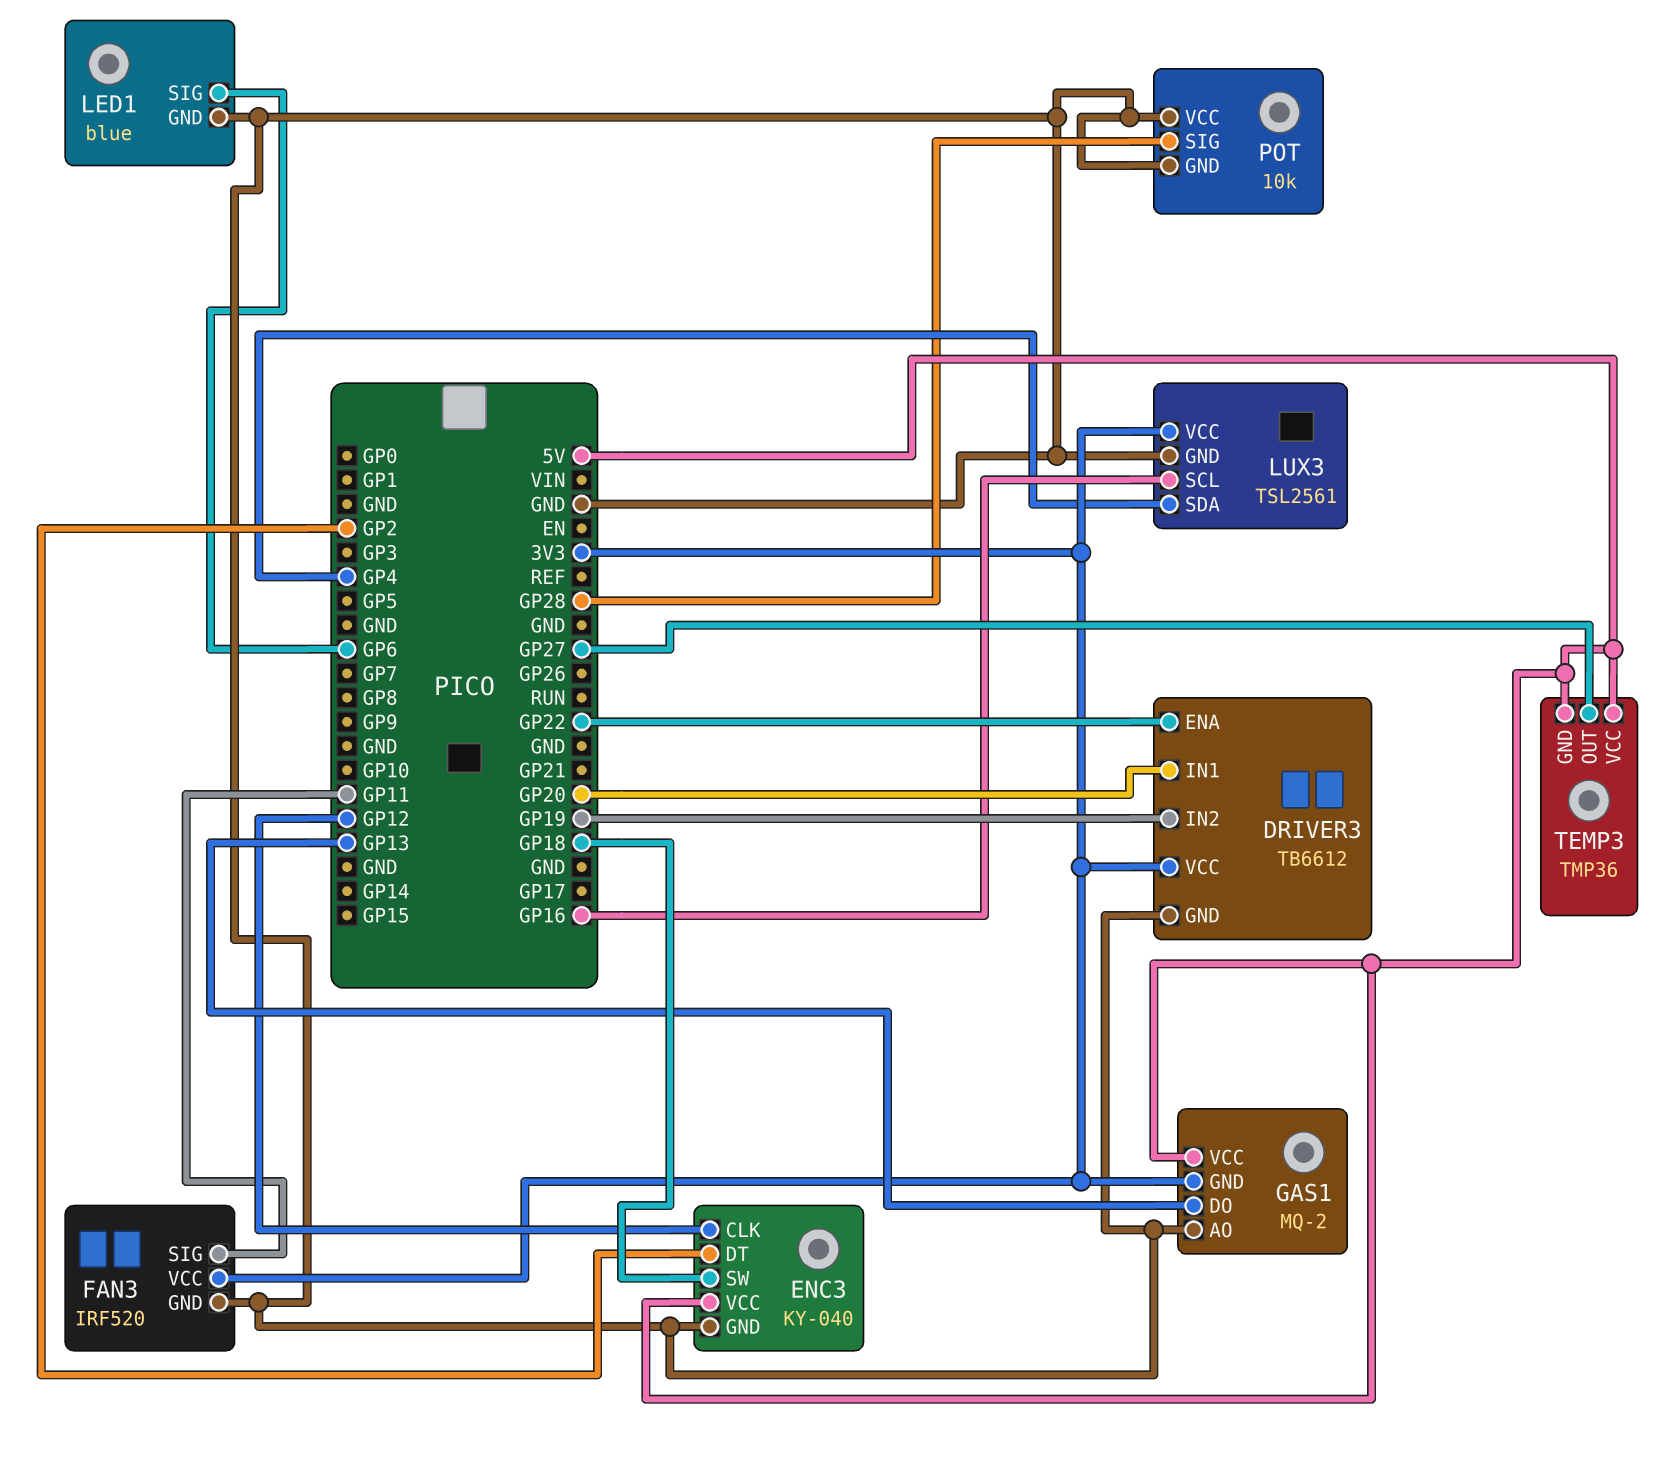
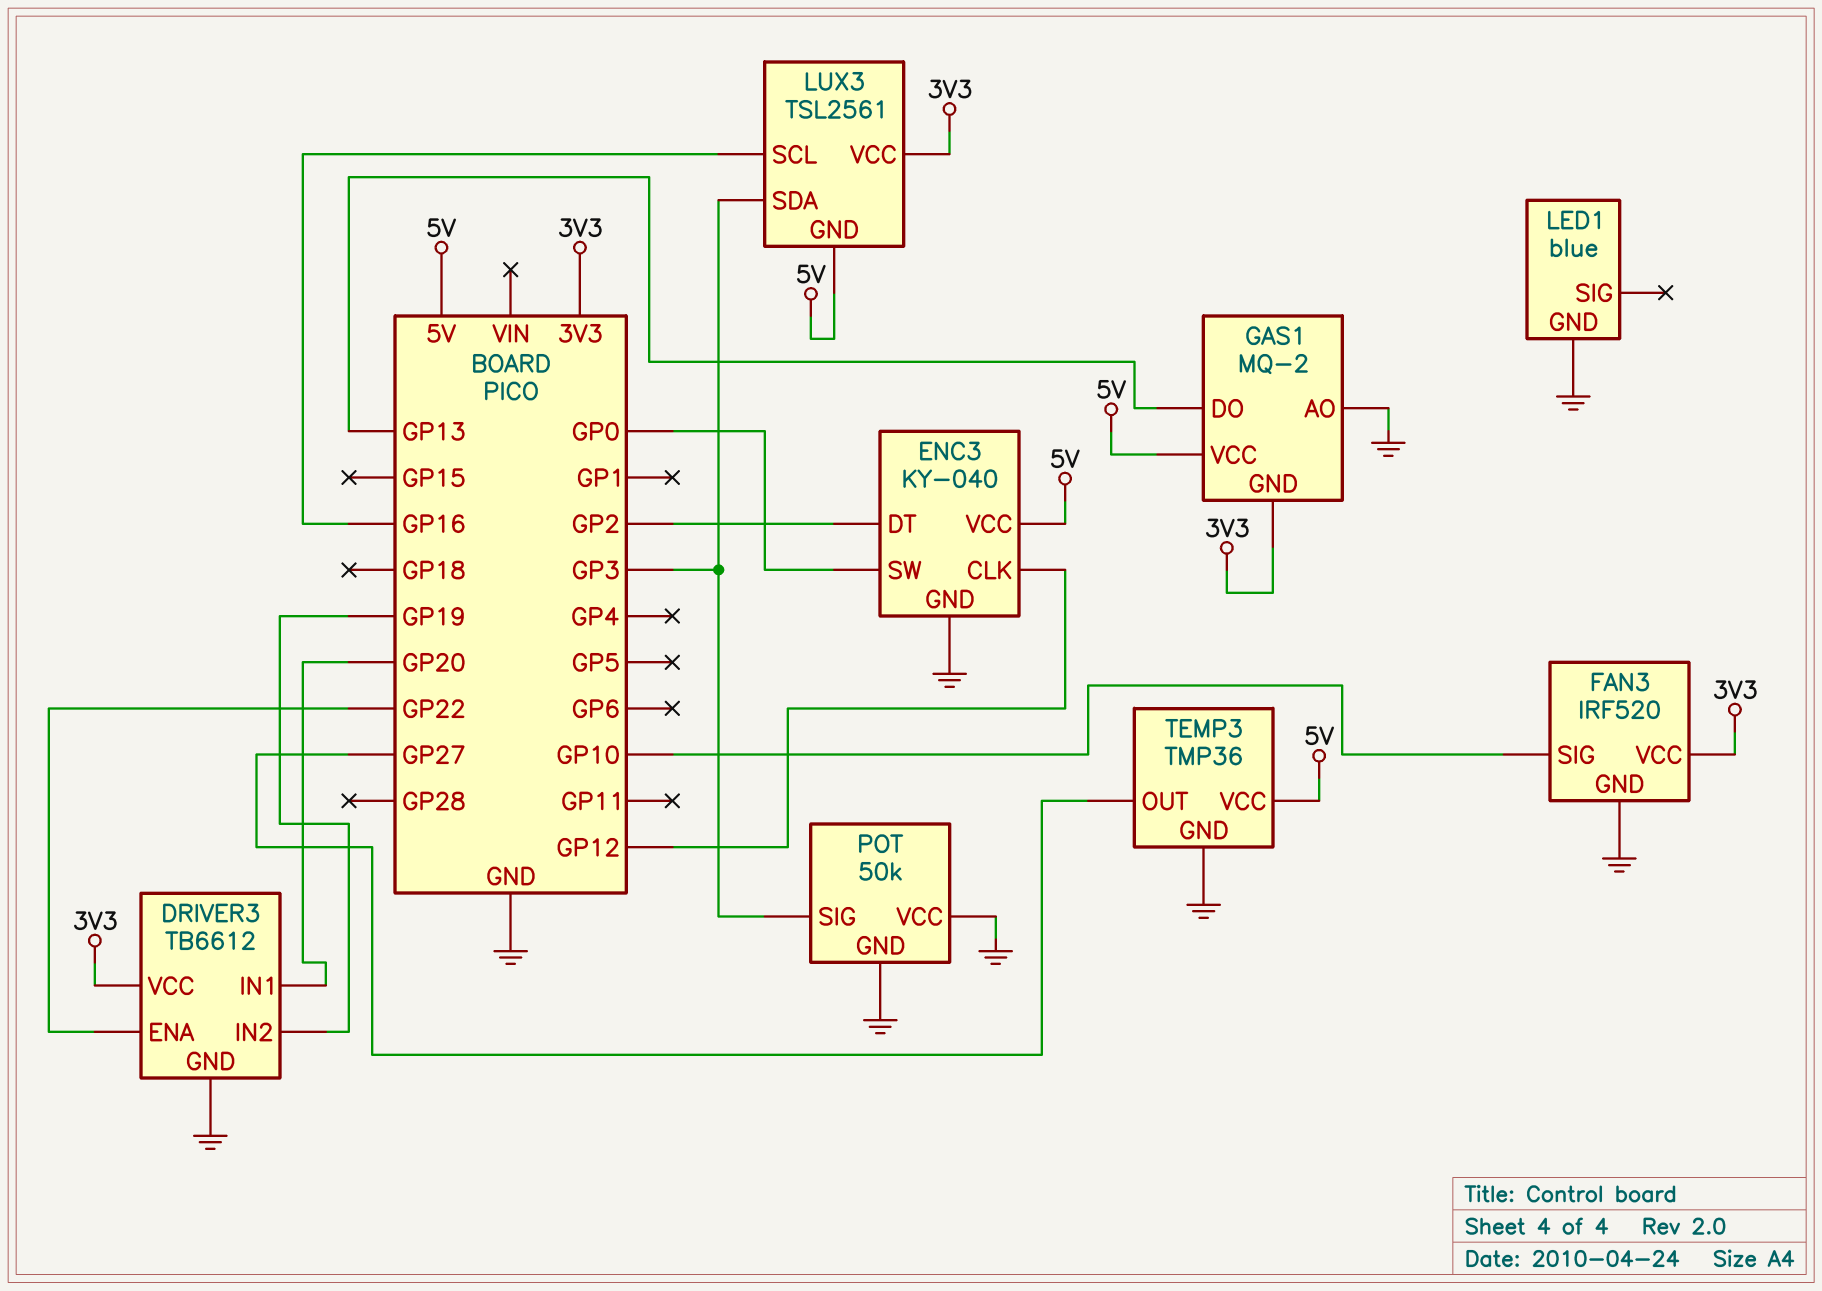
ENC3 pin SW: GP18 -> GP0
FAN3 pin SIG: GP11 -> GP10
LED1 pin SIG: GP6 -> none
LUX3 pin GND: GND -> 5V
LUX3 pin SDA: GP4 -> GP3
POT: 10k -> 50k
POT pin SIG: GP28 -> GP3
TEMP3 pin GND: 5V -> GND

